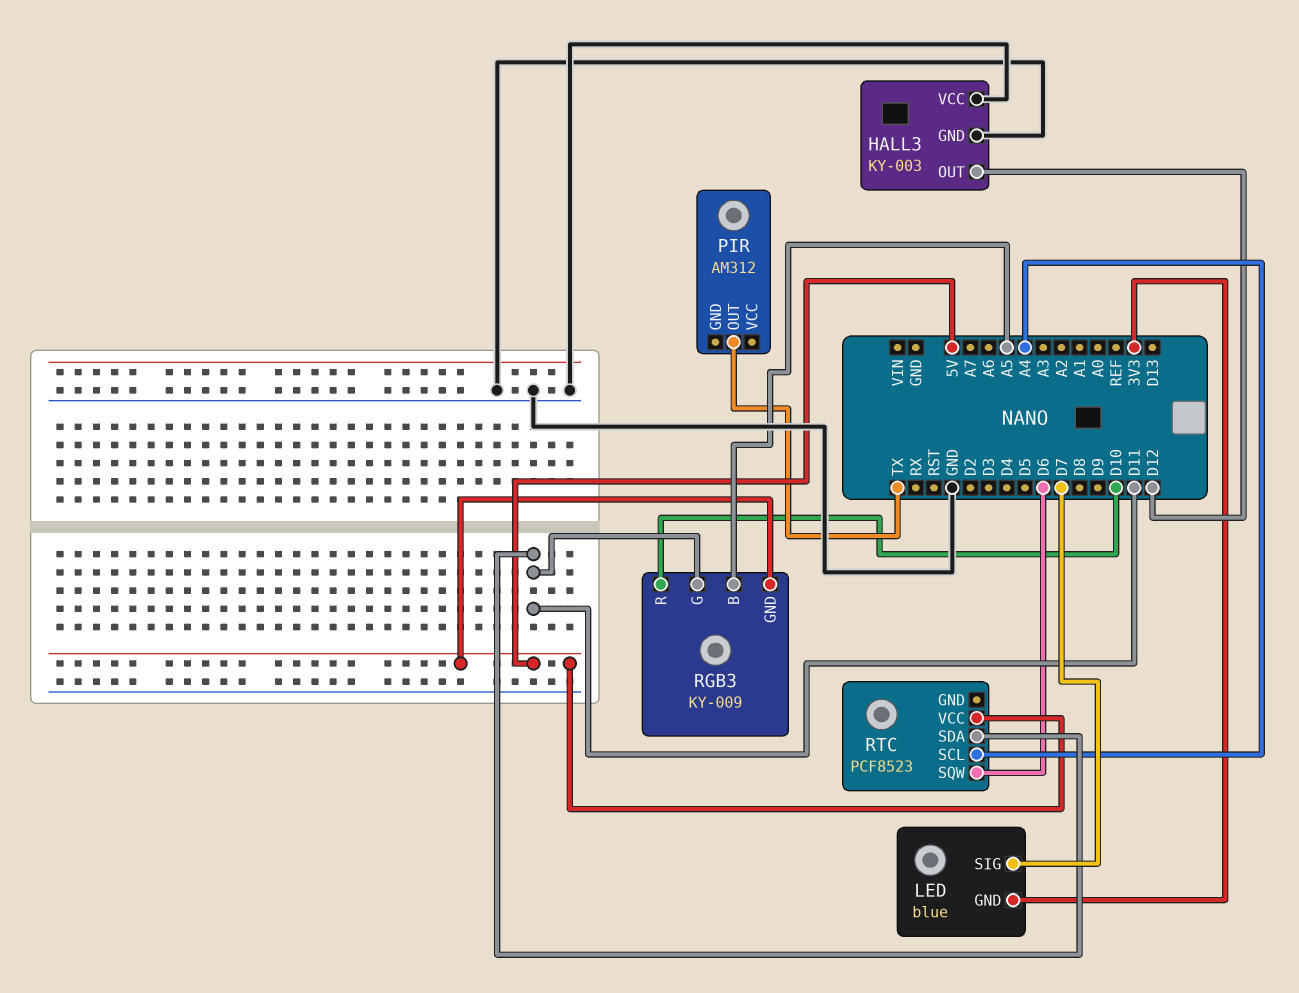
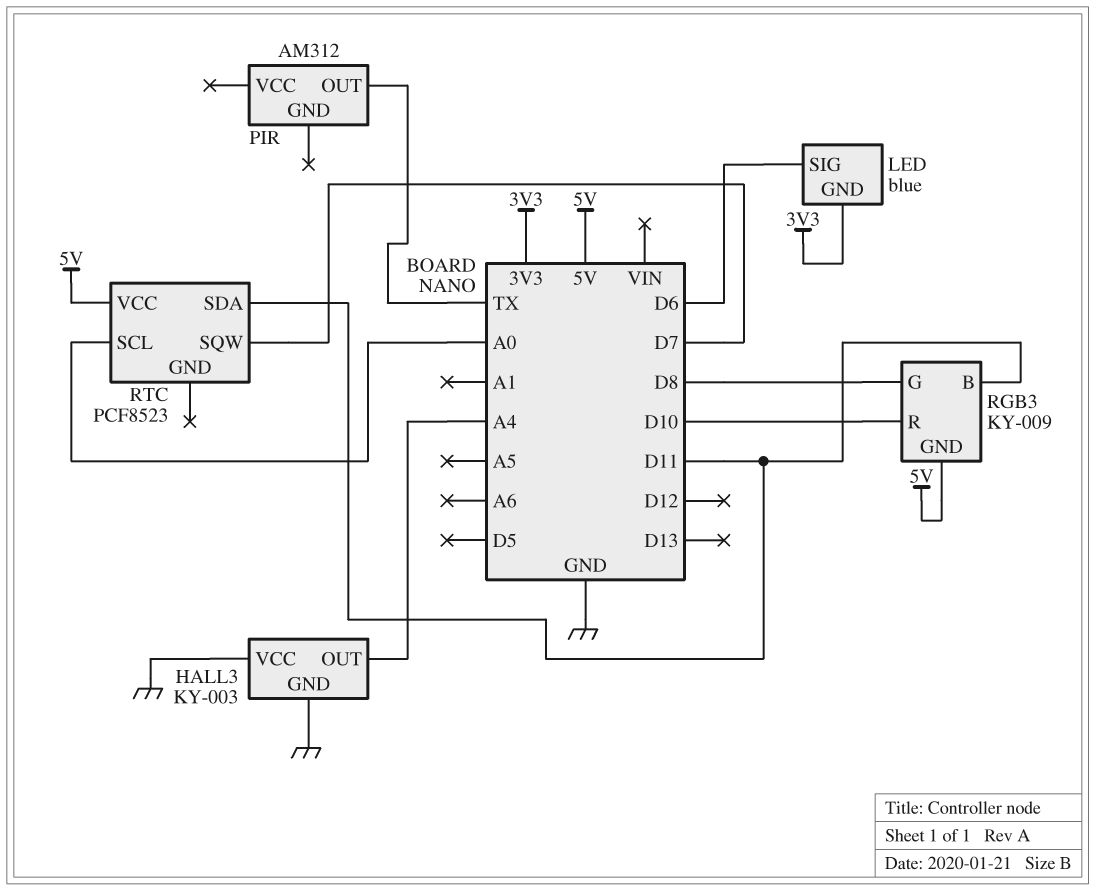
HALL3 pin OUT: D12 -> A4
LED pin SIG: D7 -> D6
RGB3 pin B: A5 -> D11
RGB3 pin G: D11 -> D8
RTC pin SCL: A4 -> A0
RTC pin SQW: D6 -> D7

